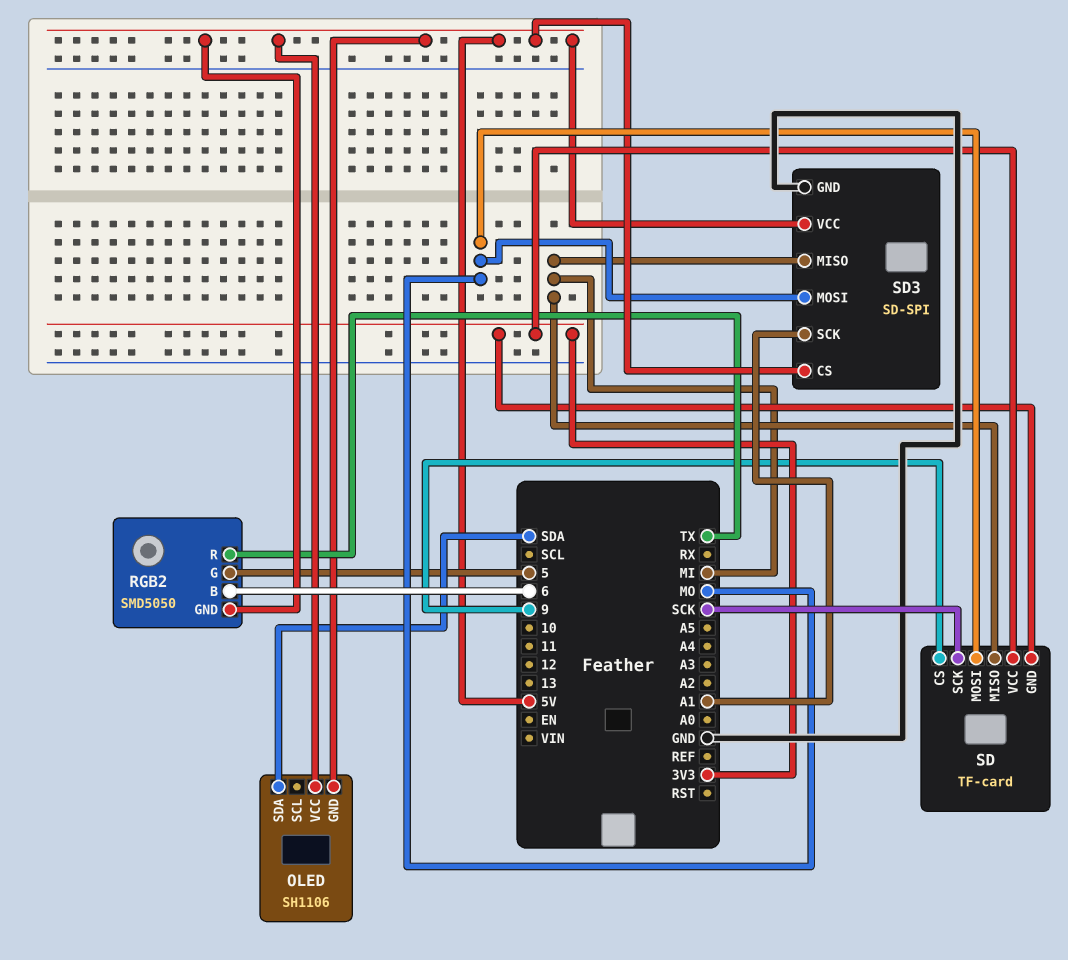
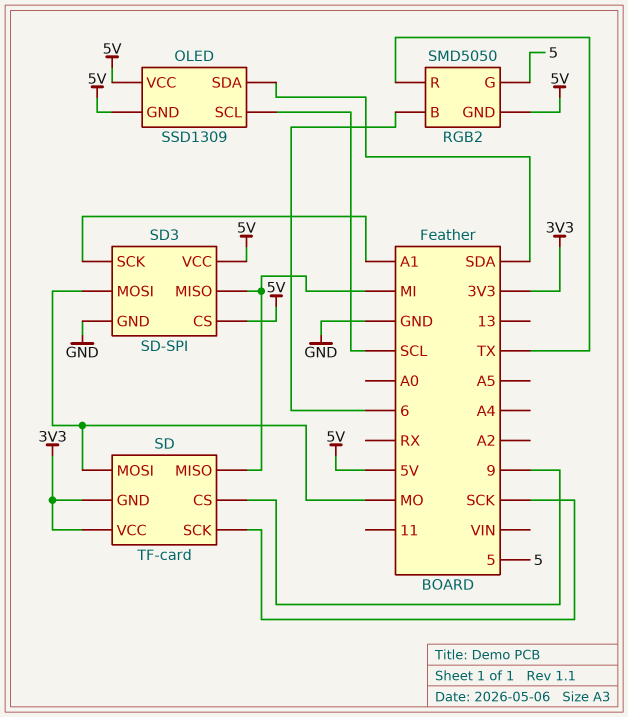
OLED: SH1106 -> SSD1309
OLED pin SCL: none -> SCL

